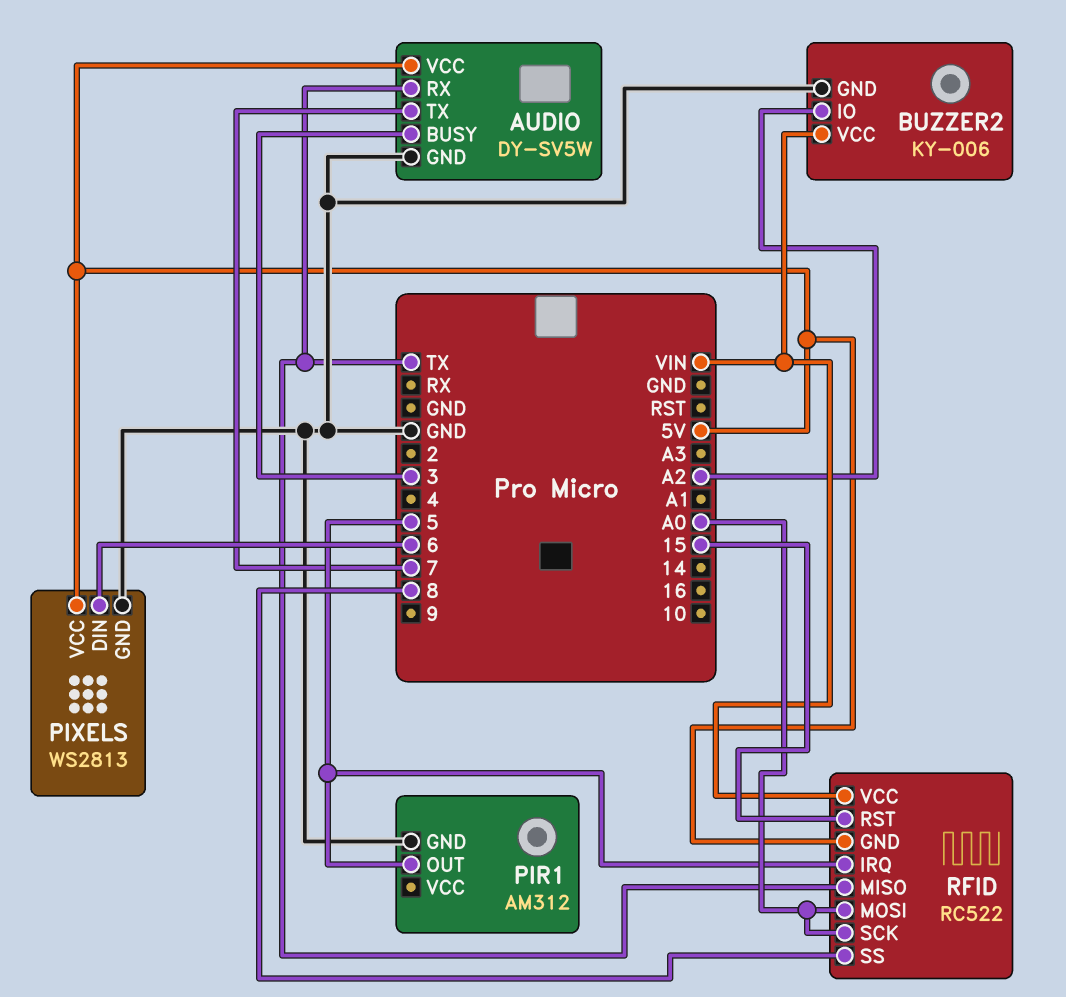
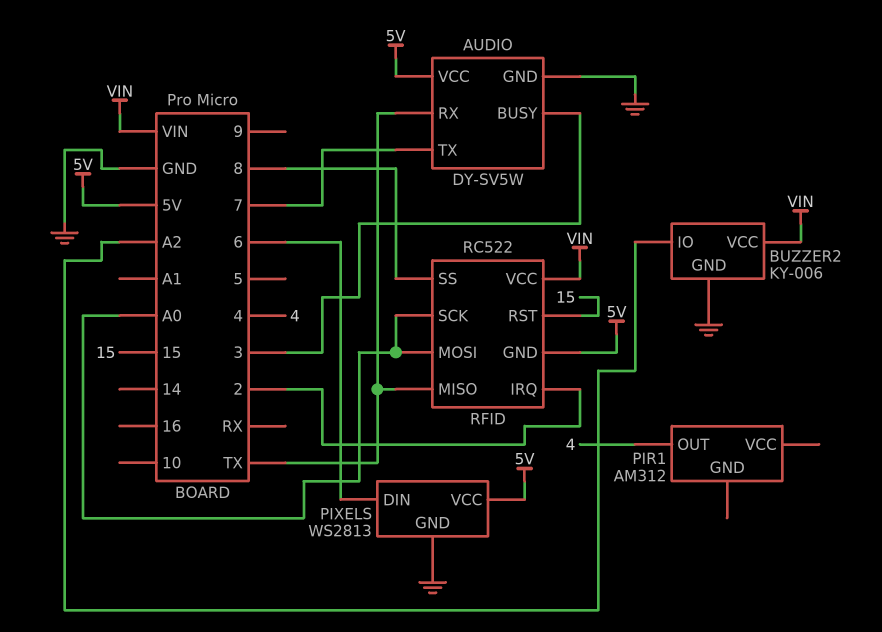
PIR1 pin GND: GND -> none
PIR1 pin OUT: 5 -> 4
RFID pin IRQ: 5 -> 2

